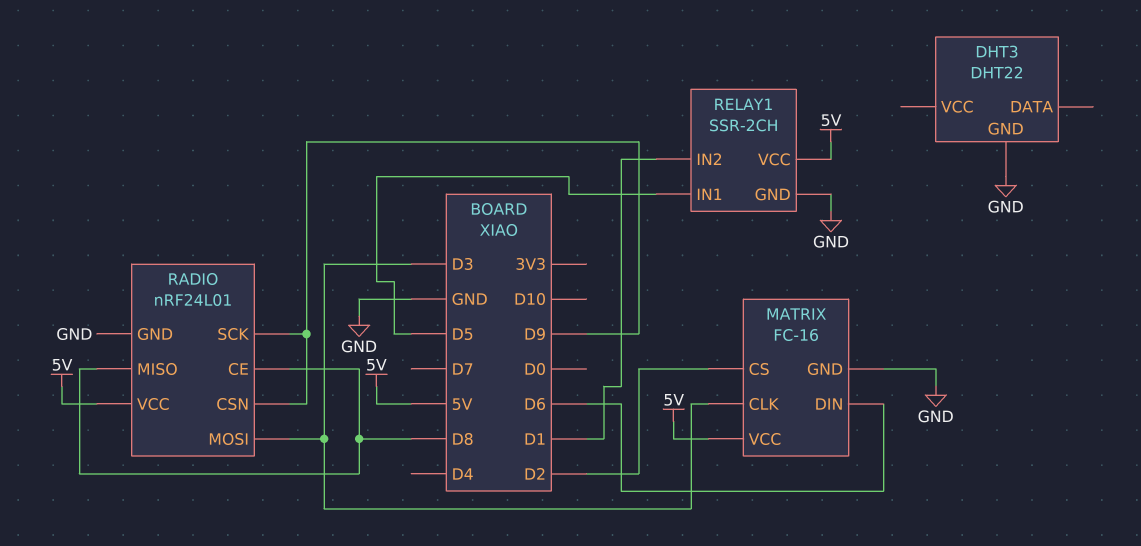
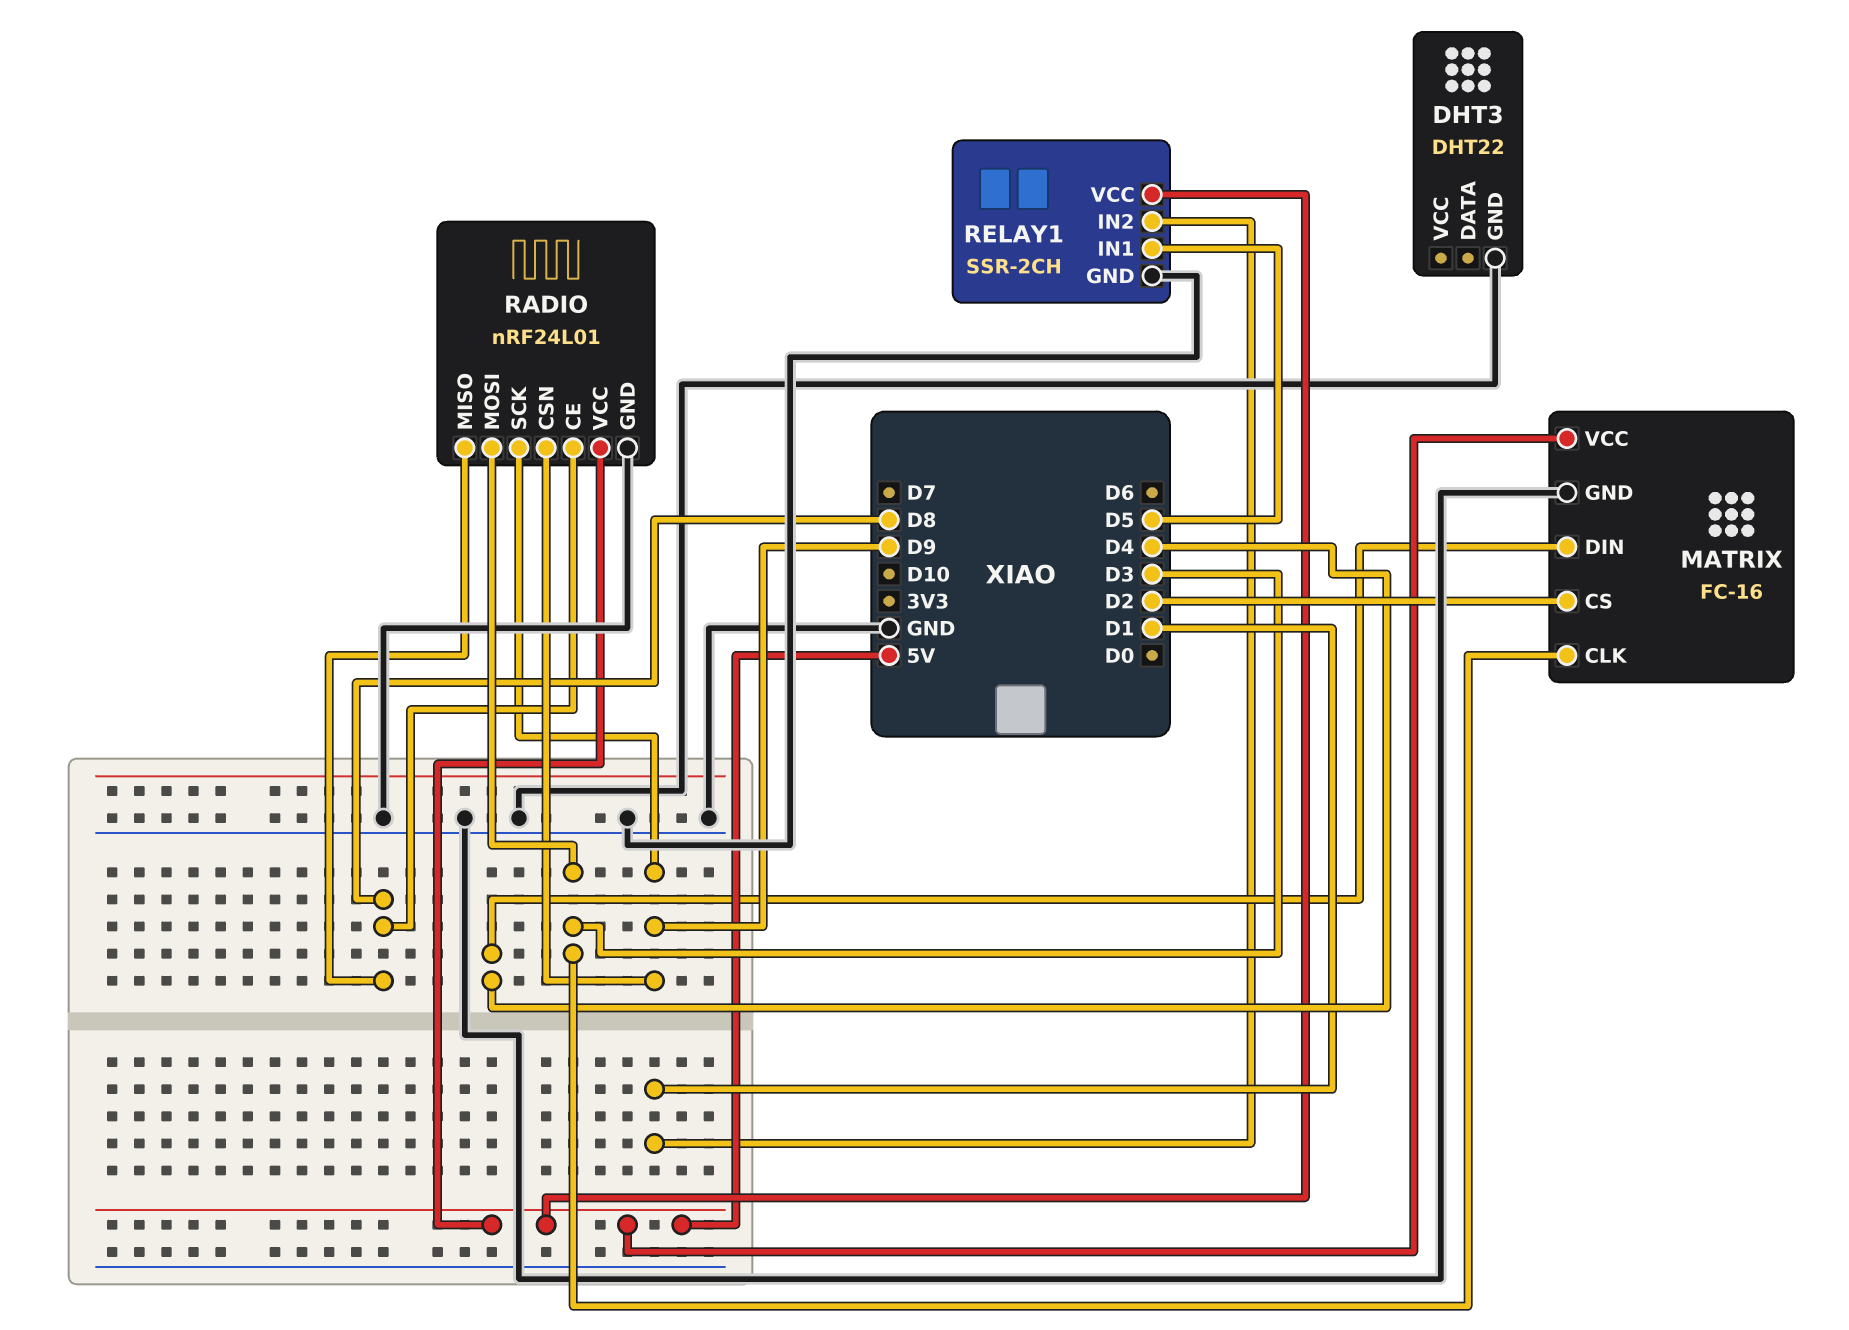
MATRIX pin DIN: D6 -> D4

